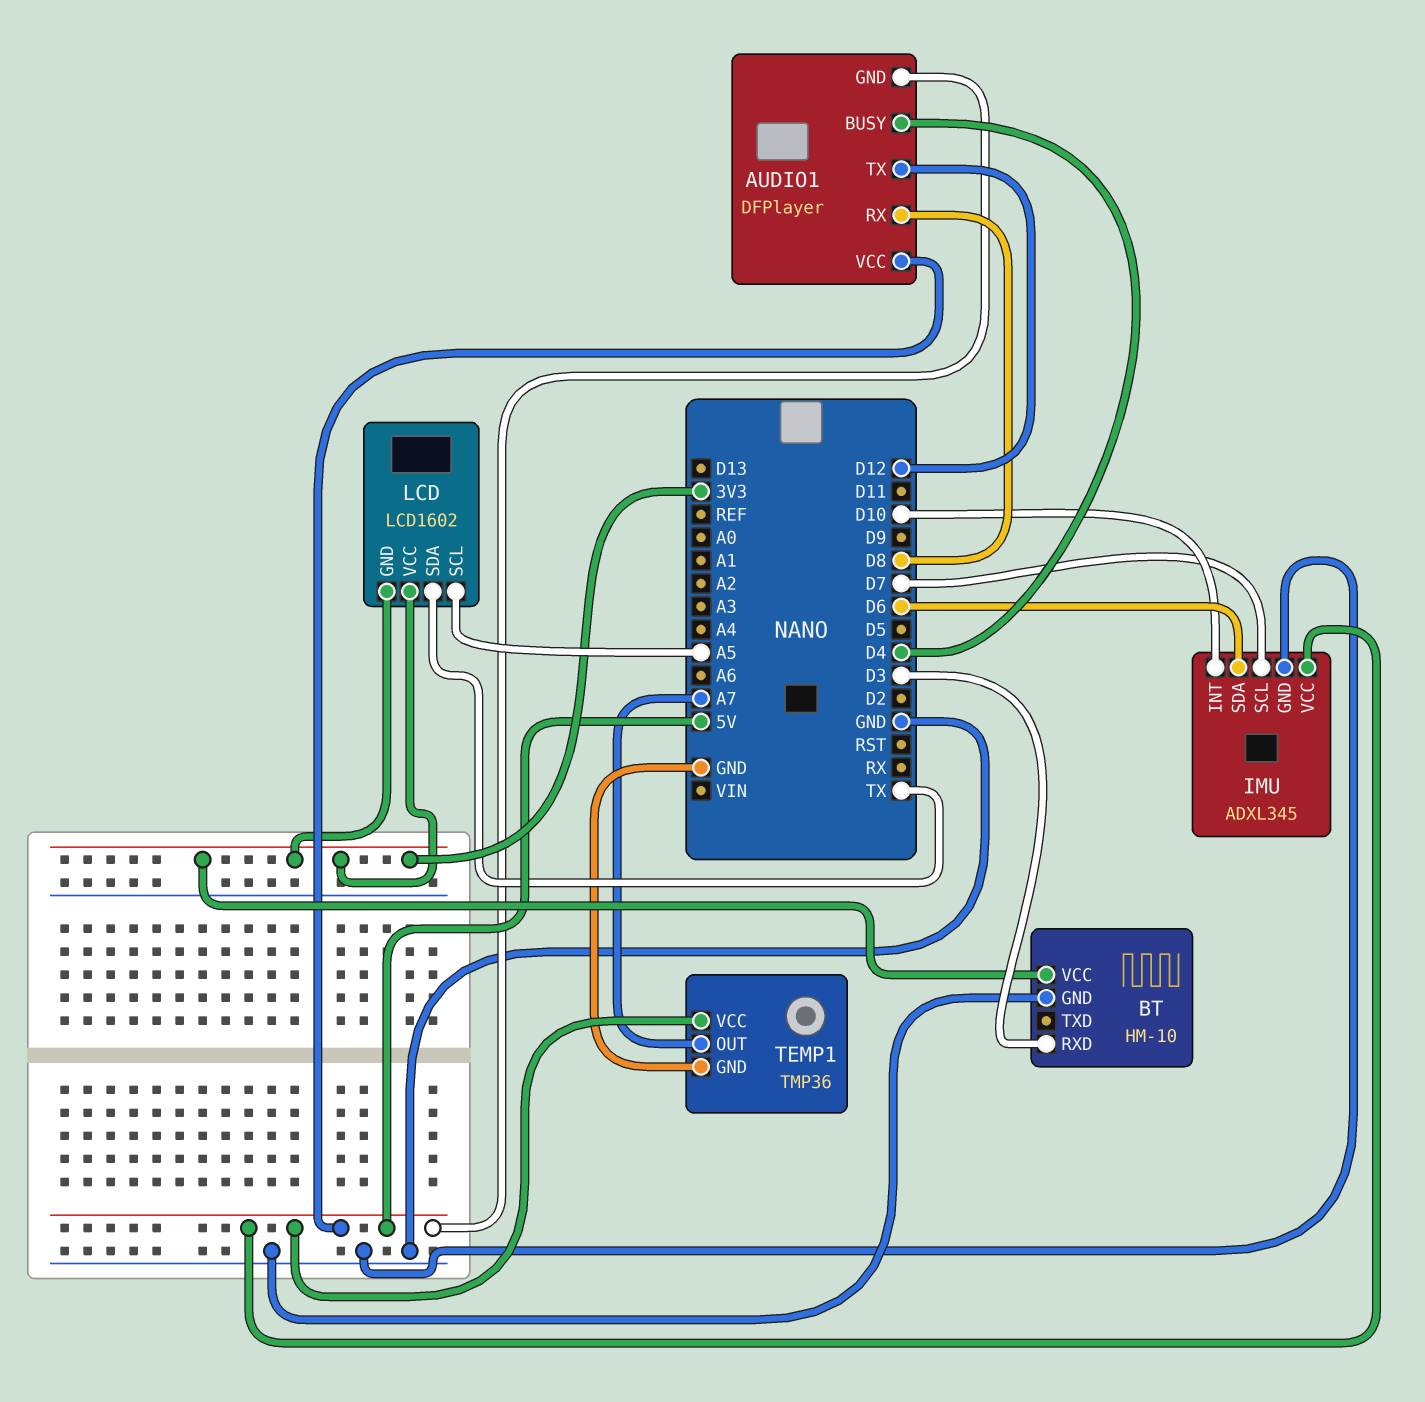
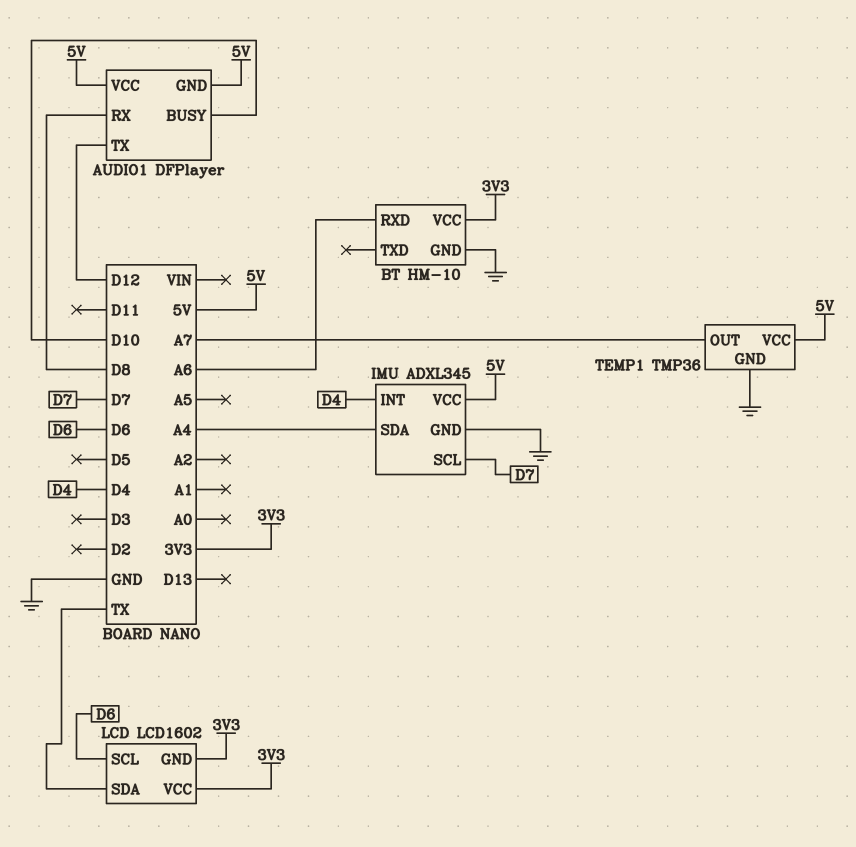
AUDIO1 pin BUSY: D4 -> D10
BT pin RXD: D3 -> A6
IMU pin INT: D10 -> D4
IMU pin SDA: D6 -> A4
LCD pin SCL: A5 -> D6

